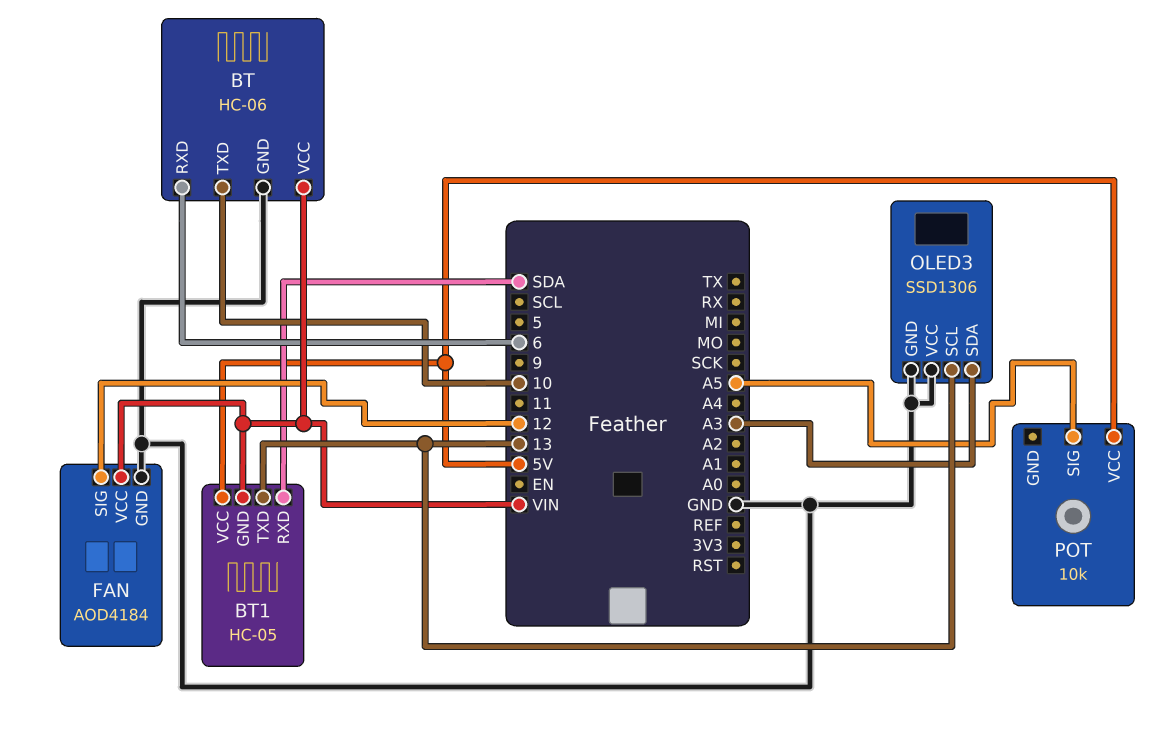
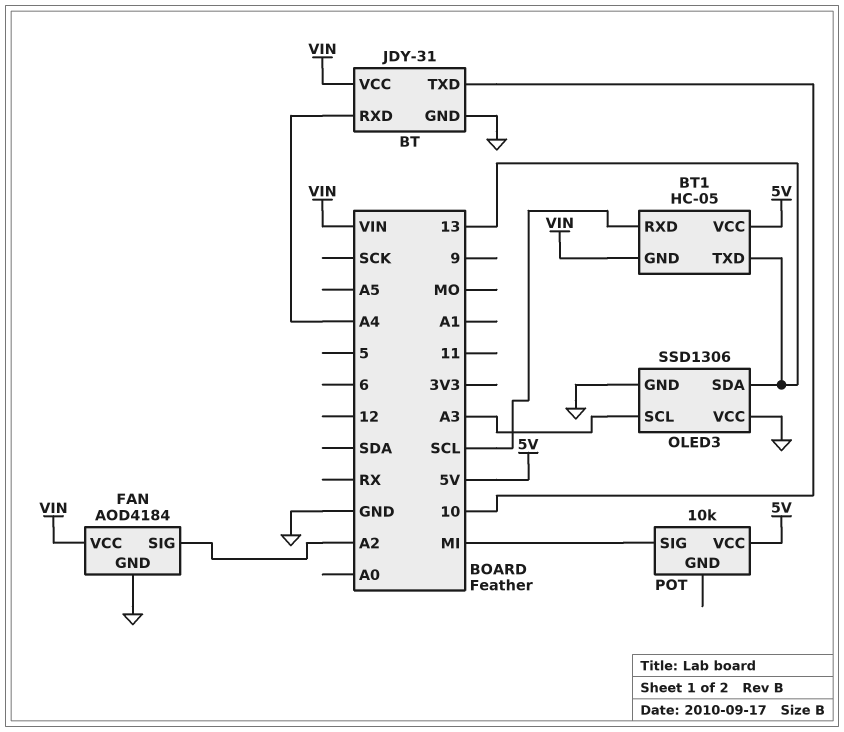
BT: HC-06 -> JDY-31
BT pin RXD: 6 -> A4
BT1 pin RXD: SDA -> SCL
FAN pin SIG: 12 -> A2
OLED3 pin SCL: 13 -> A3
OLED3 pin SDA: A3 -> 13
POT pin SIG: A5 -> MI

